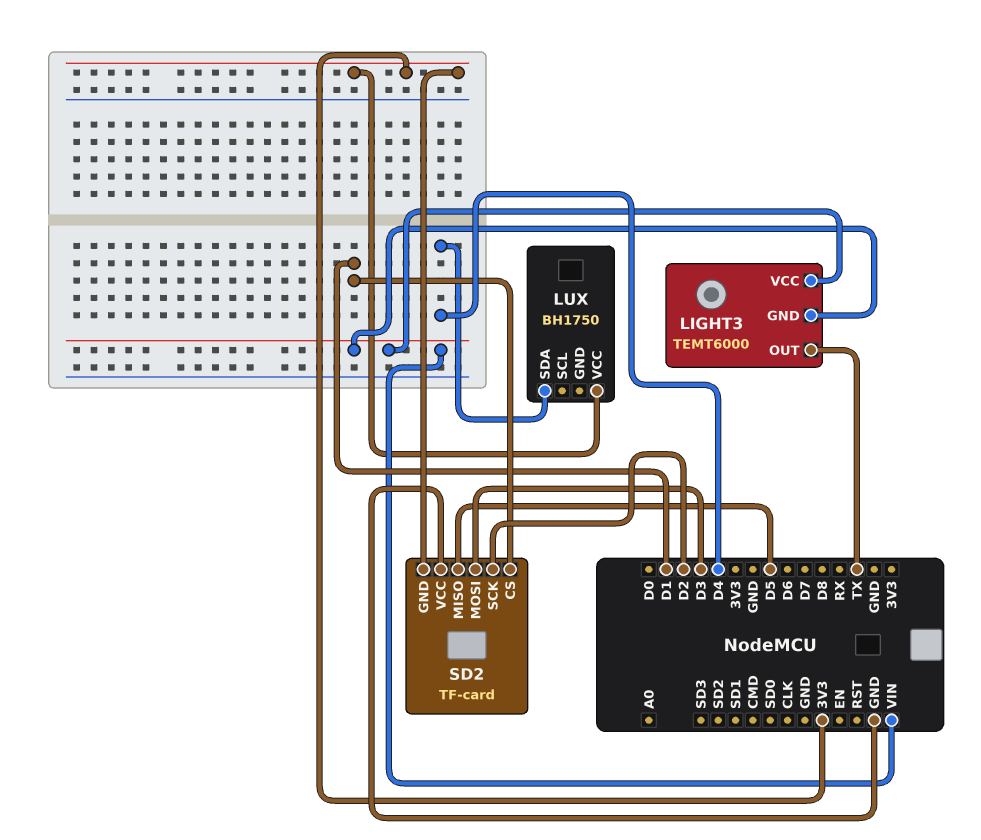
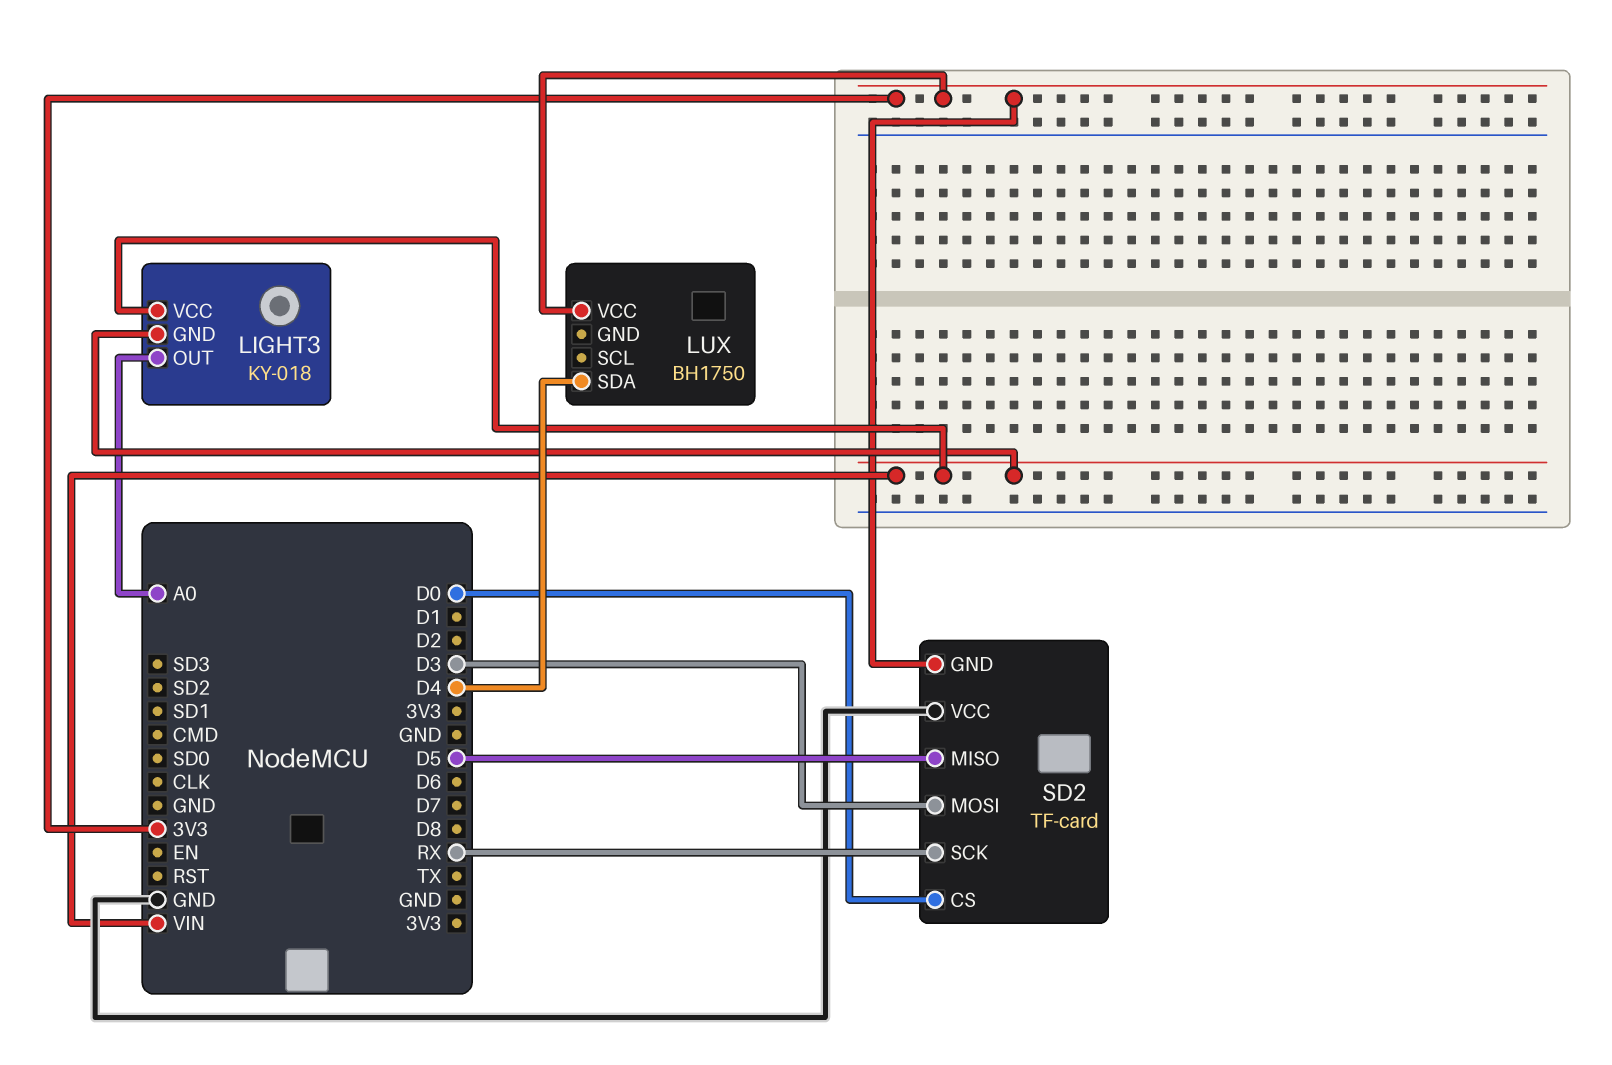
LIGHT3: TEMT6000 -> KY-018
LIGHT3 pin OUT: TX -> A0
SD2 pin CS: D1 -> D0
SD2 pin SCK: D2 -> RX

